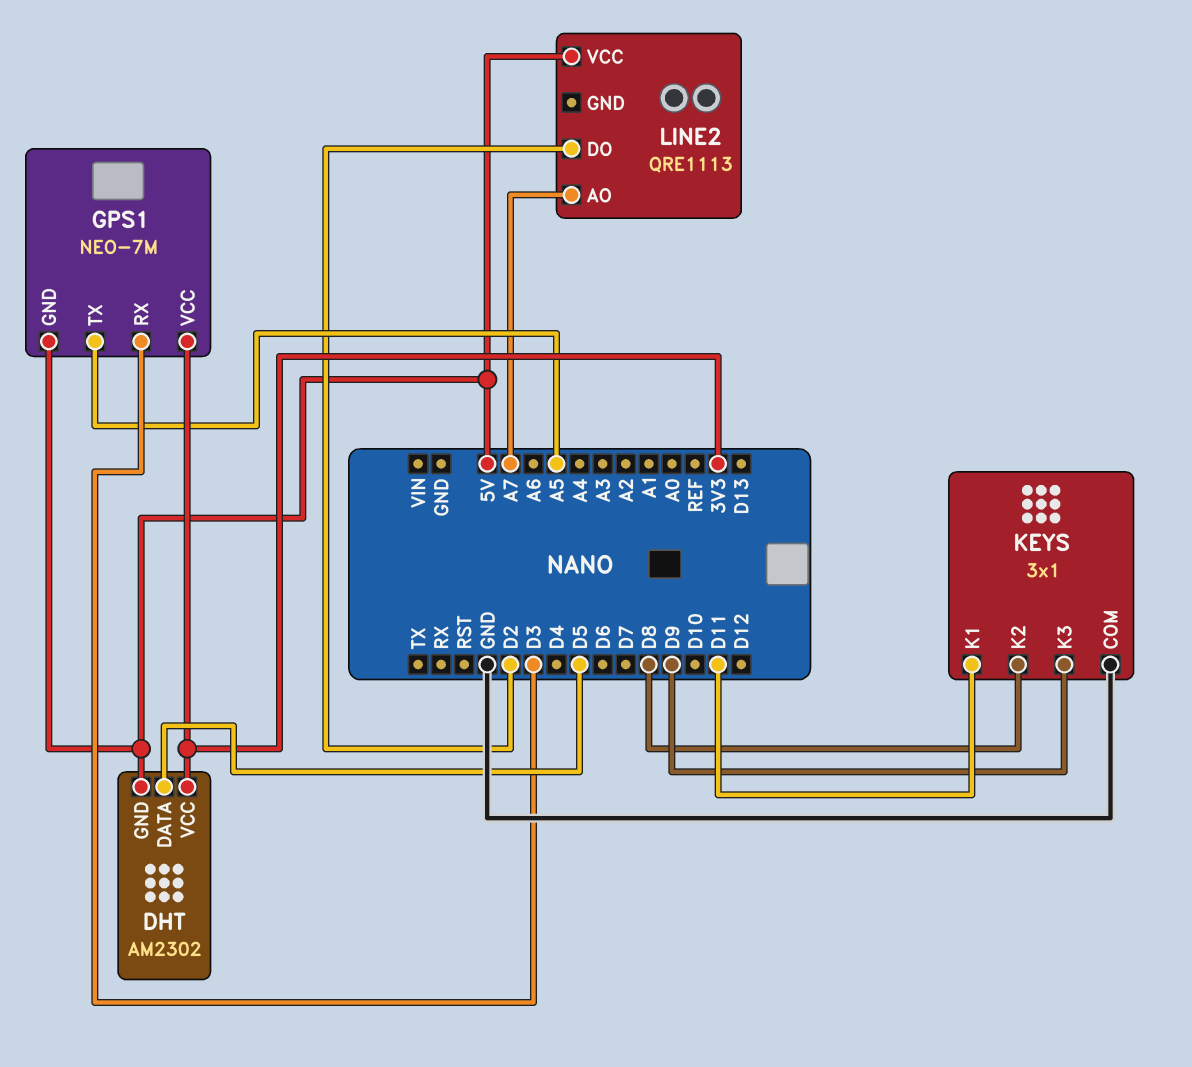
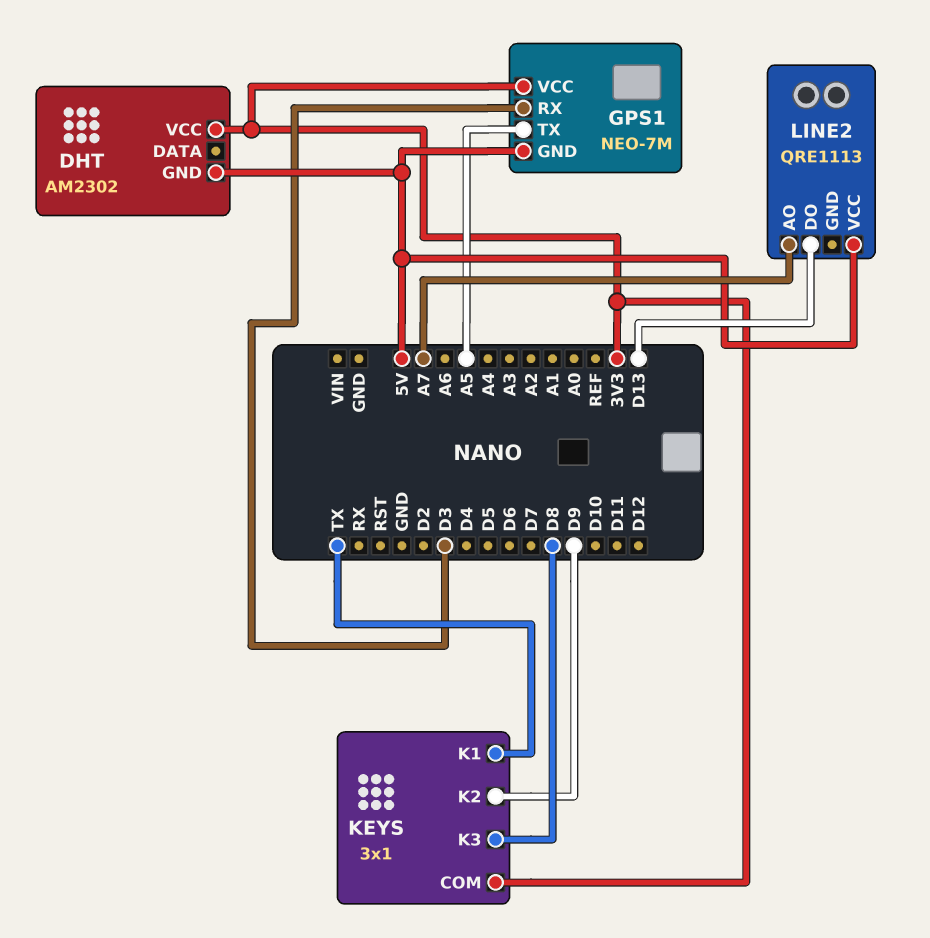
DHT pin DATA: D5 -> none
KEYS pin COM: GND -> 3V3
KEYS pin K1: D11 -> TX
KEYS pin K2: D8 -> D9
KEYS pin K3: D9 -> D8
LINE2 pin DO: D2 -> D13

